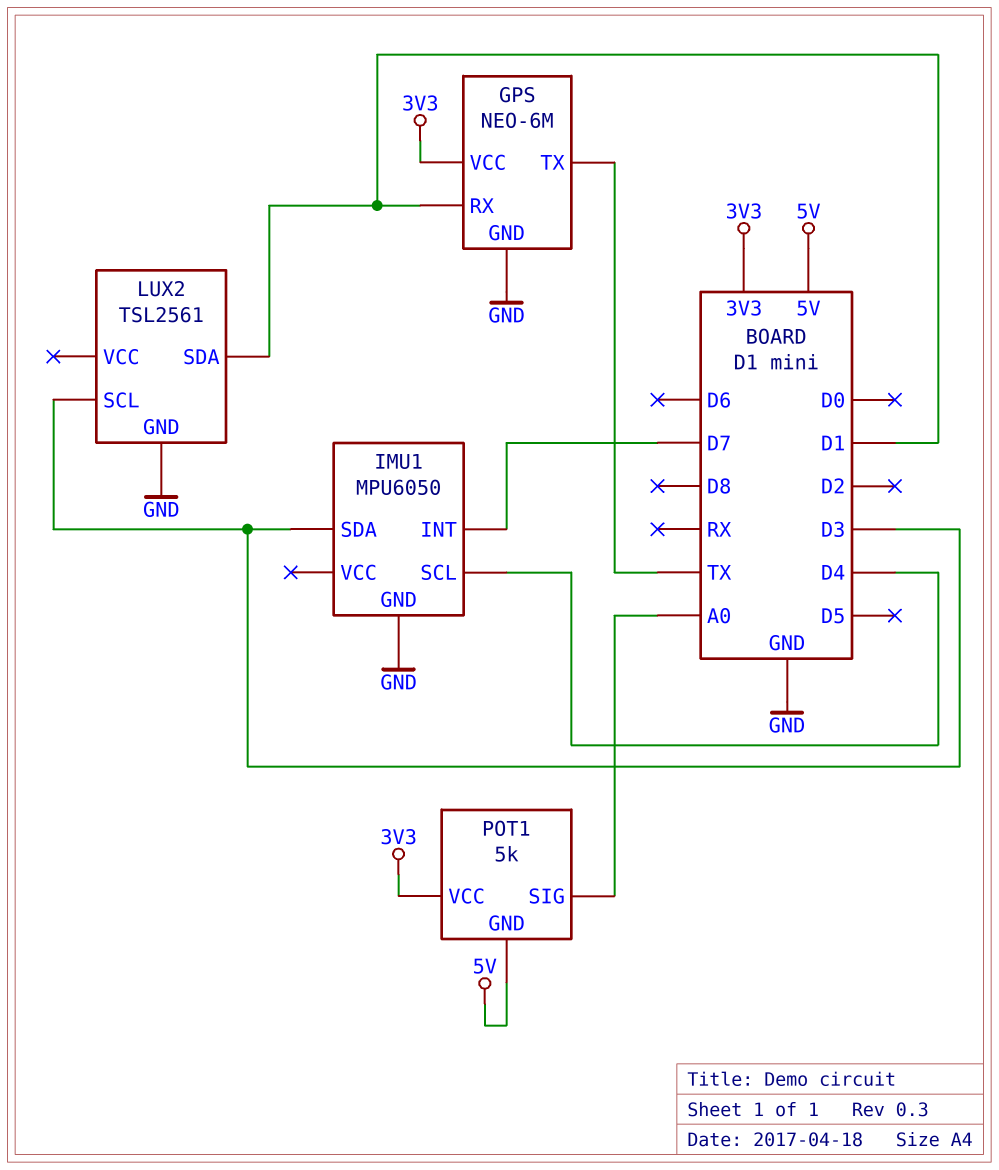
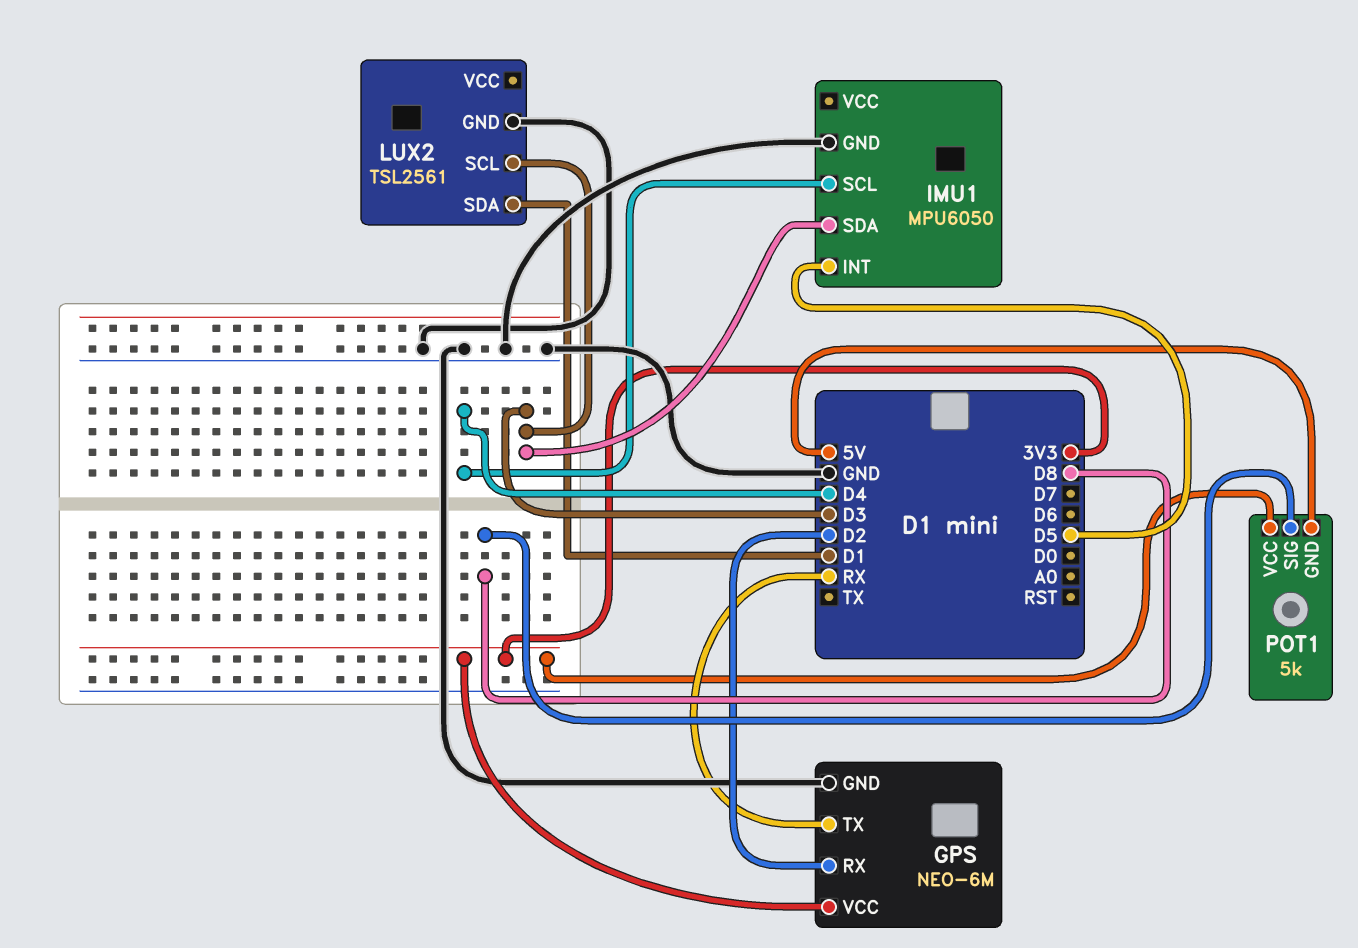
GPS pin RX: D1 -> D2
GPS pin TX: TX -> RX
IMU1 pin INT: D7 -> D5
POT1 pin SIG: A0 -> D8

